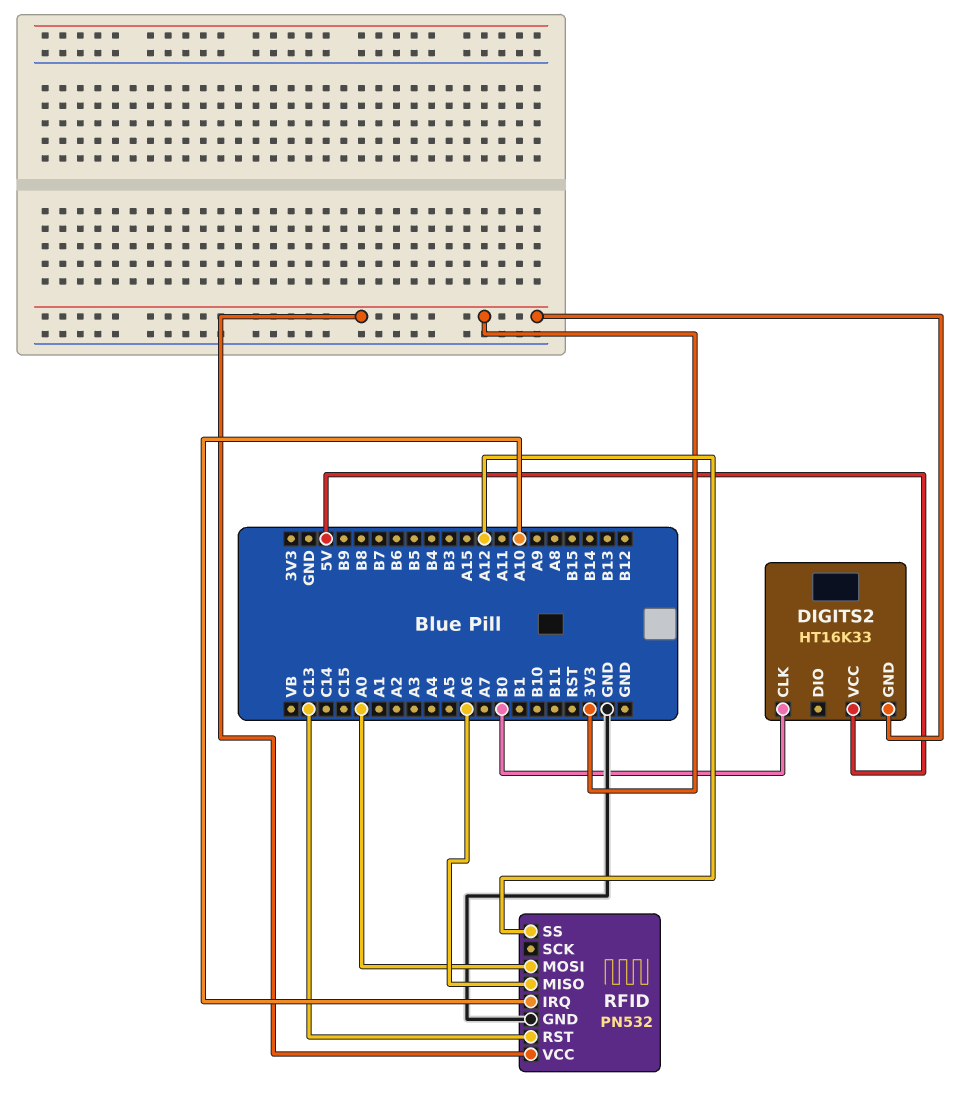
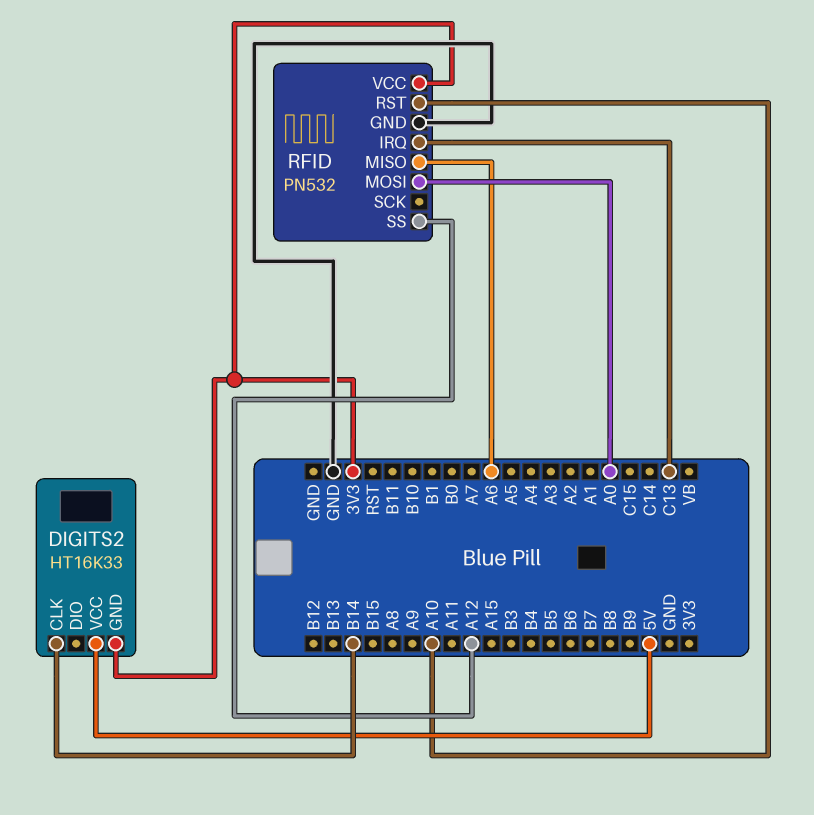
DIGITS2 pin CLK: B0 -> B14
RFID pin IRQ: A10 -> C13
RFID pin RST: C13 -> A10

